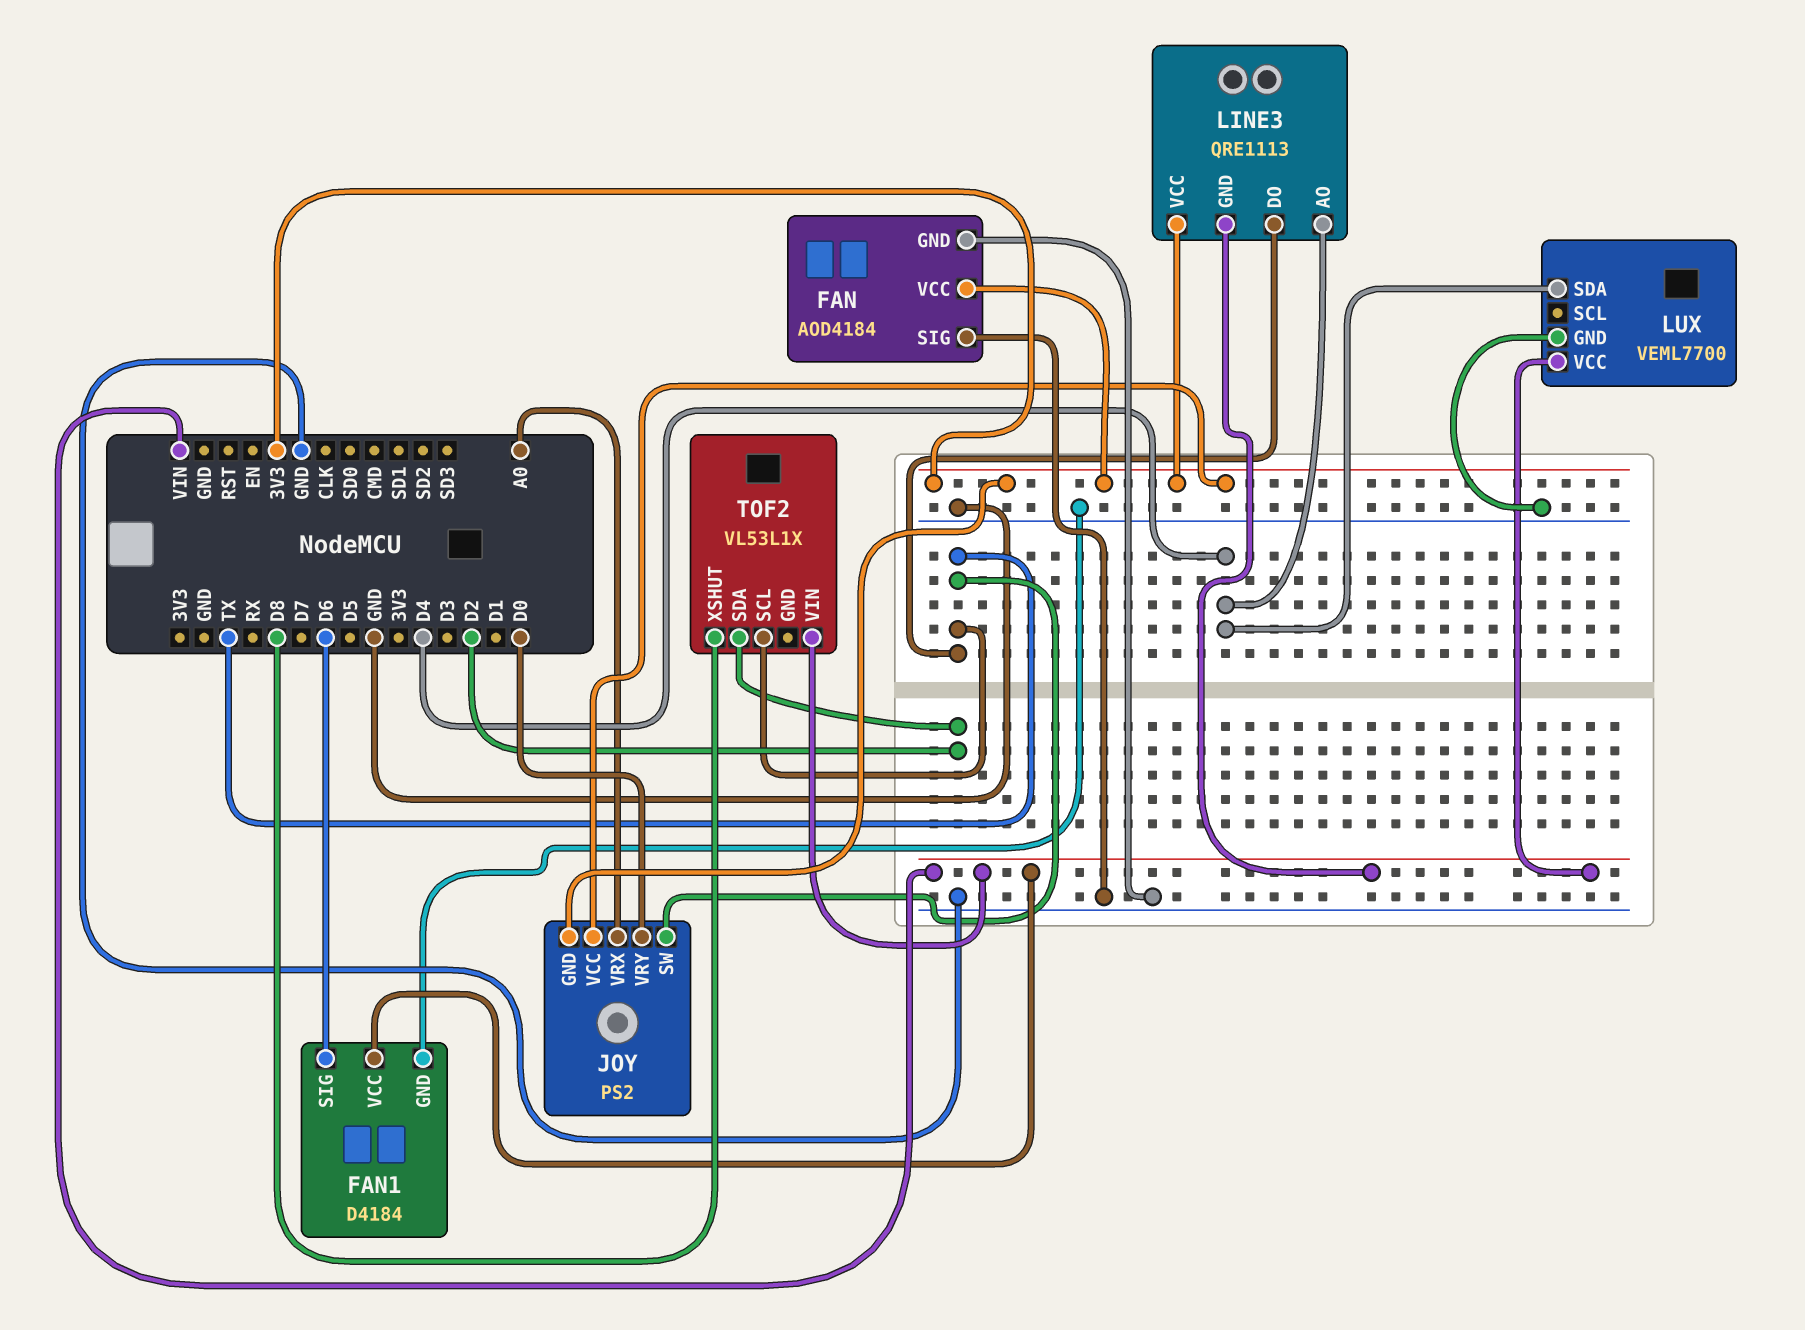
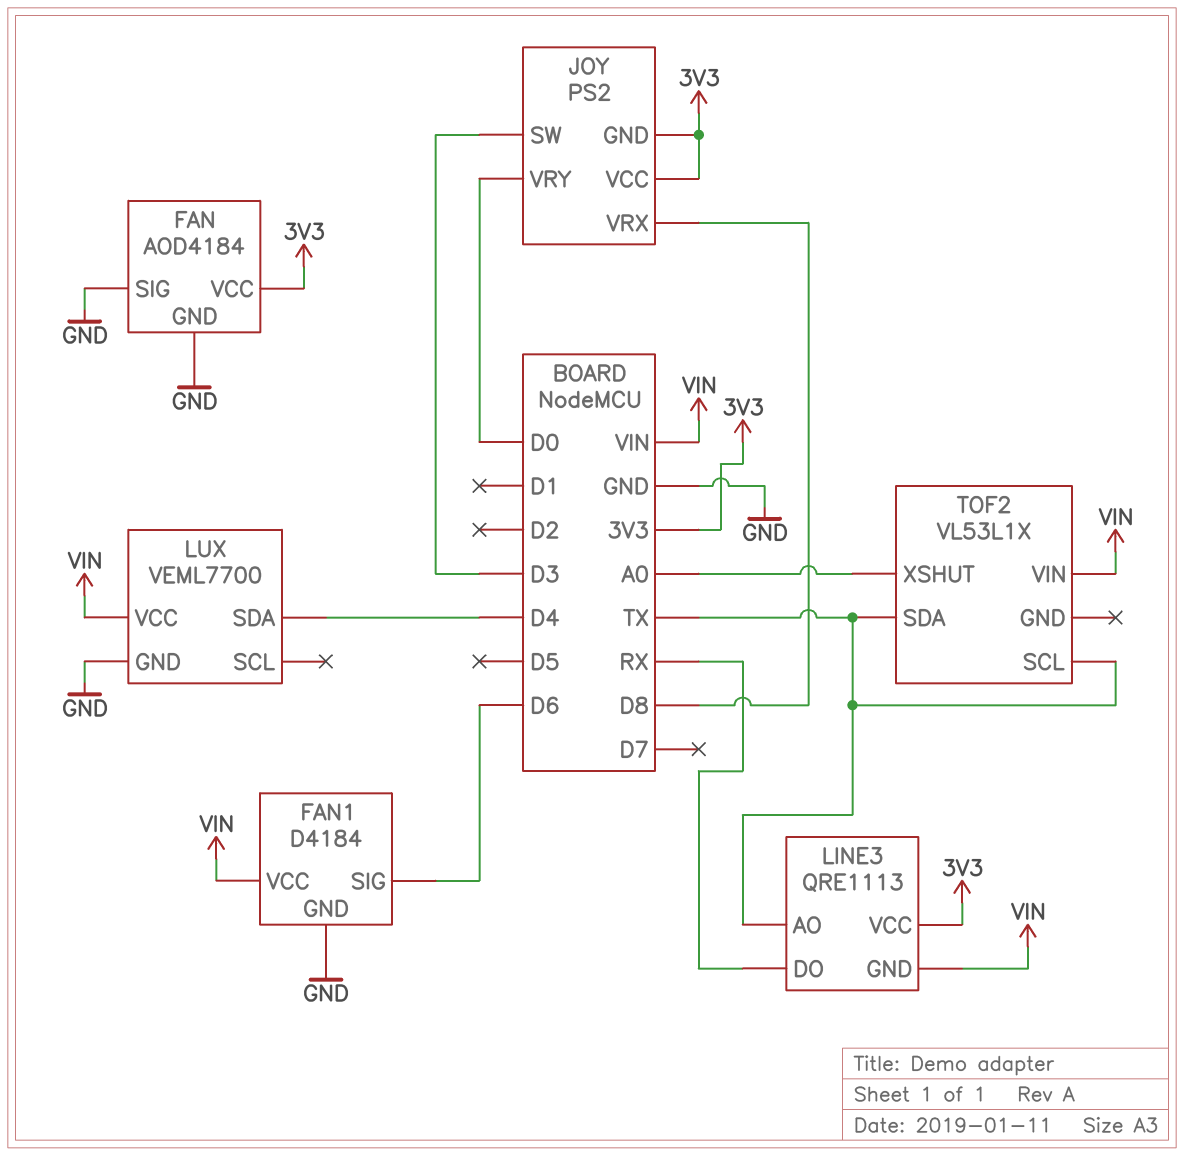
JOY pin SW: TX -> D3
JOY pin VRX: A0 -> D8
LINE3 pin AO: D4 -> TX
LINE3 pin DO: TX -> RX
TOF2 pin SDA: D2 -> TX
TOF2 pin XSHUT: D8 -> A0

